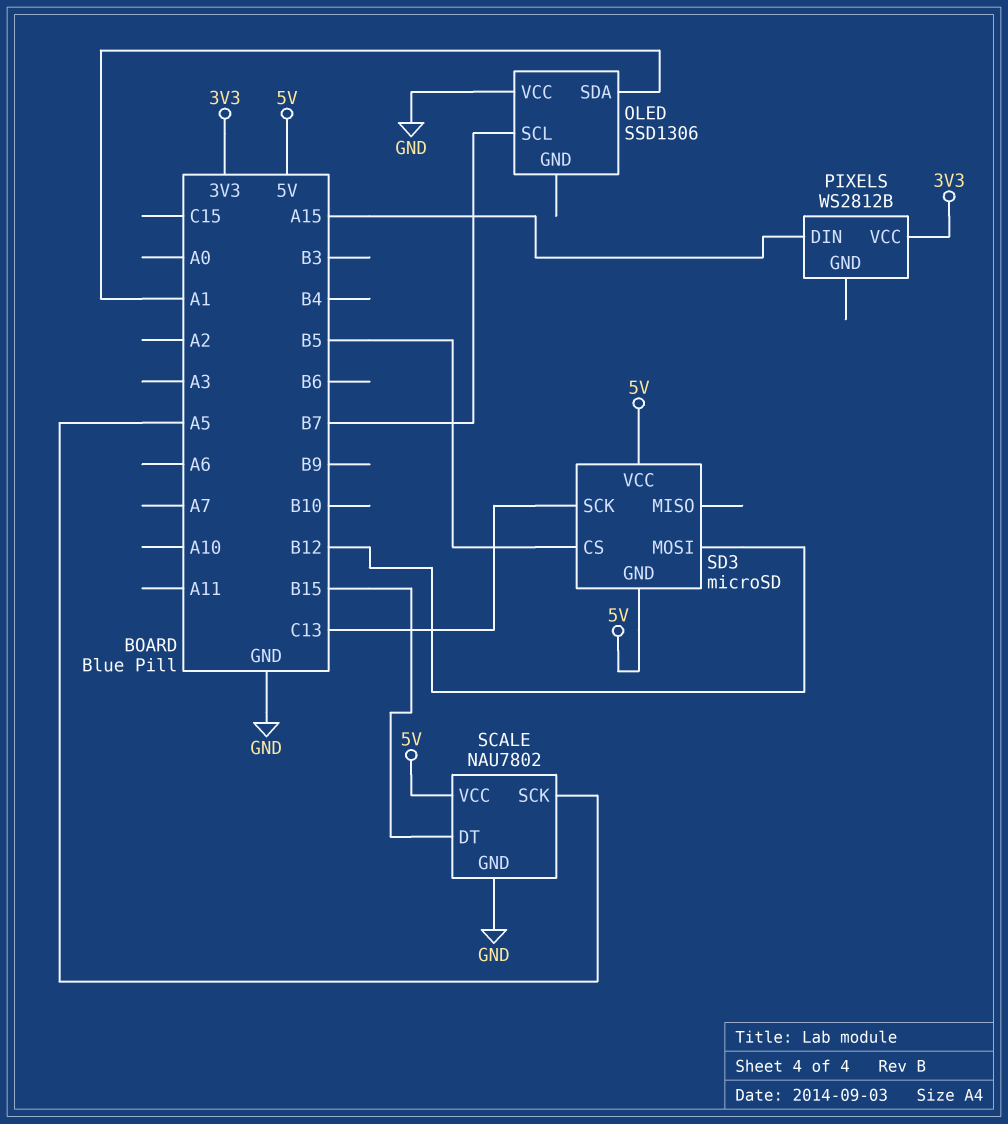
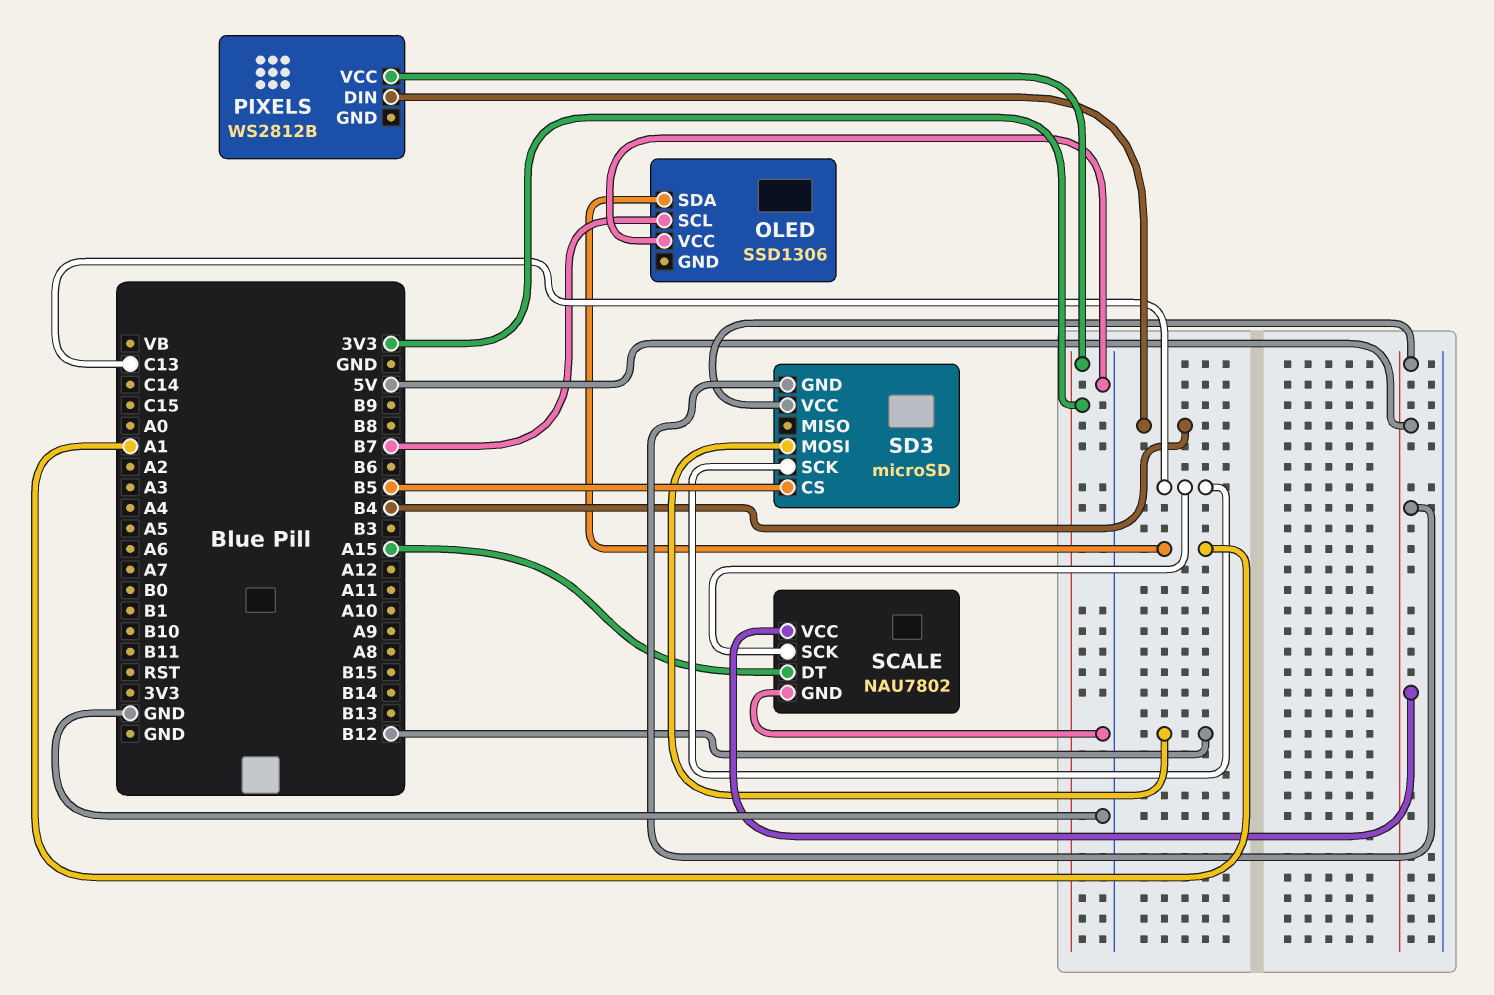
PIXELS pin DIN: A15 -> B4
SCALE pin DT: B15 -> A15
SCALE pin SCK: A5 -> C13

